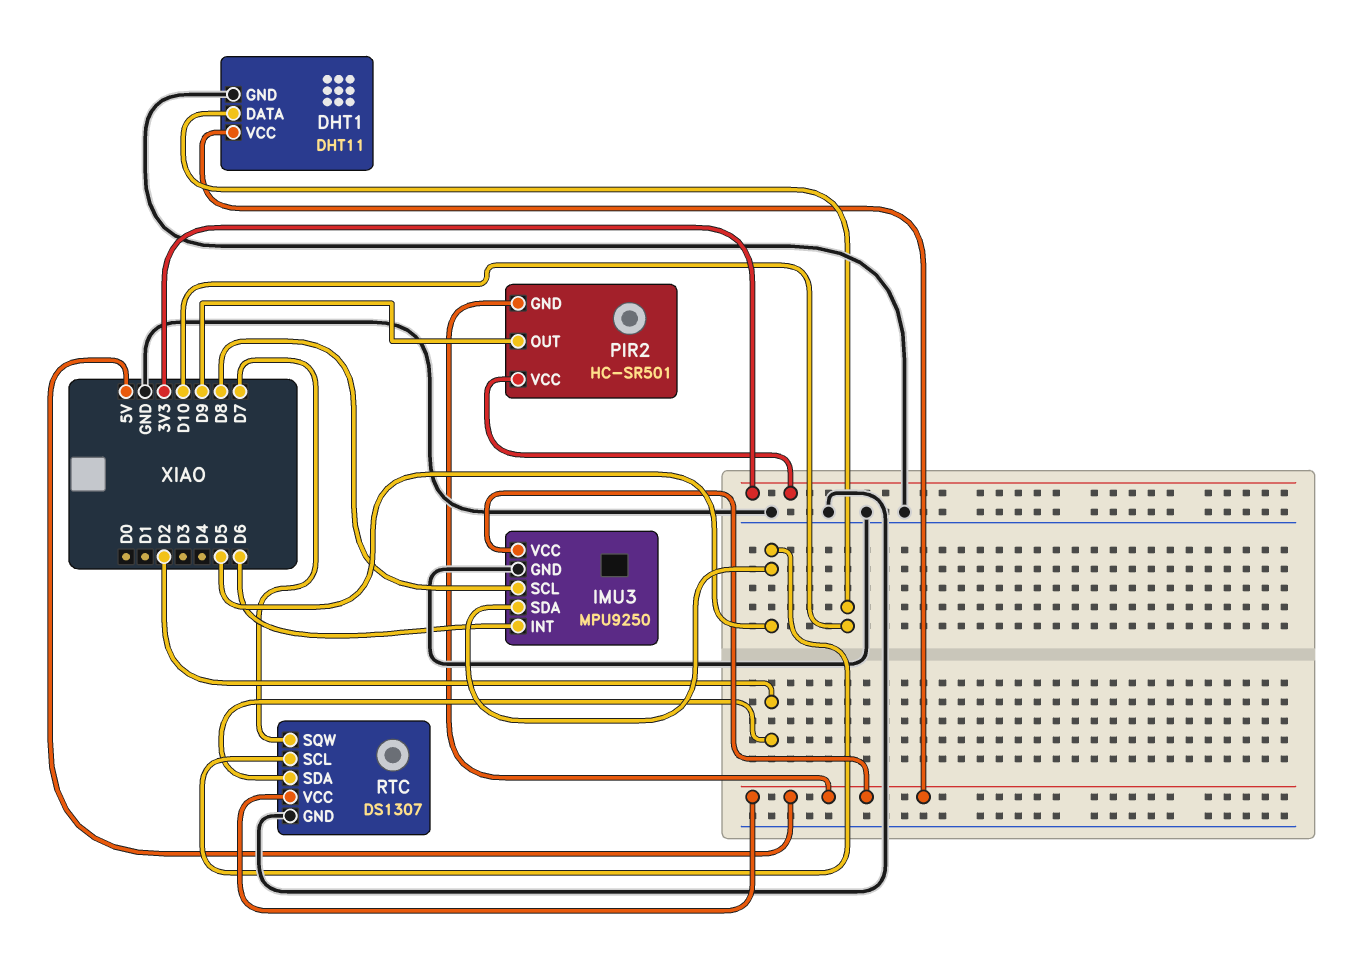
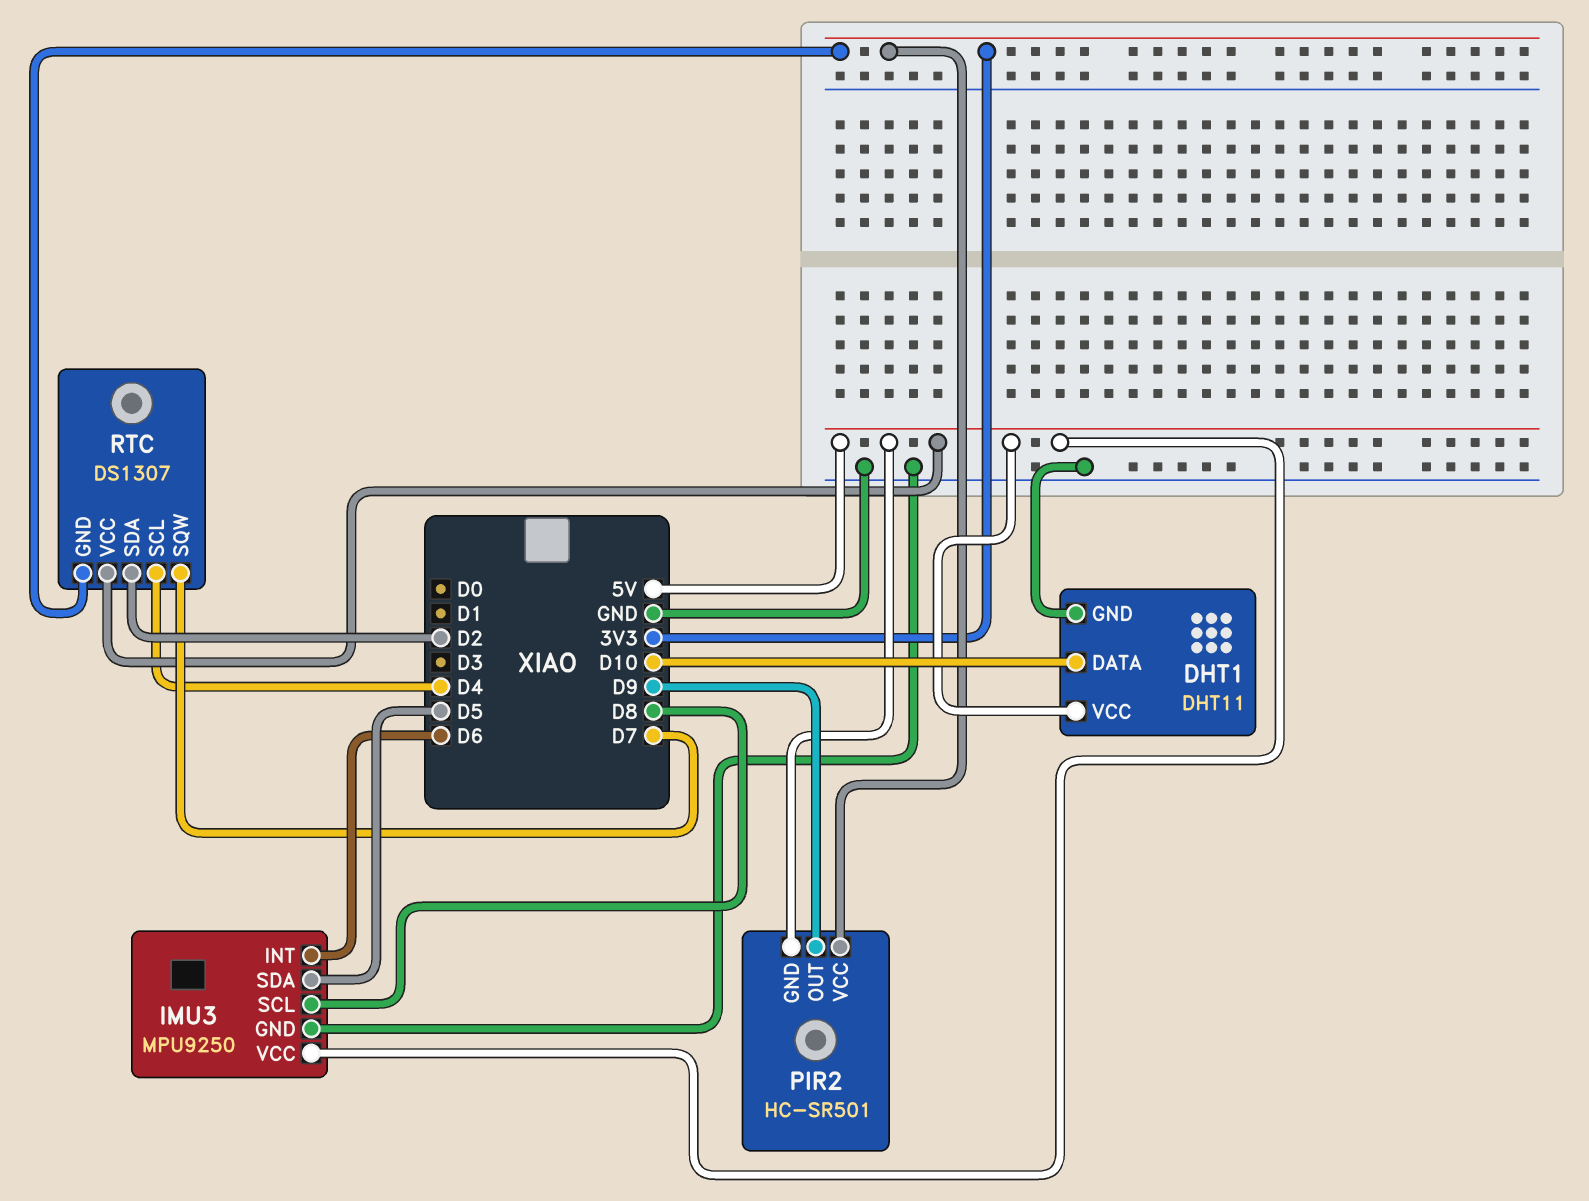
RTC pin GND: GND -> 3V3
RTC pin SCL: D5 -> D4

